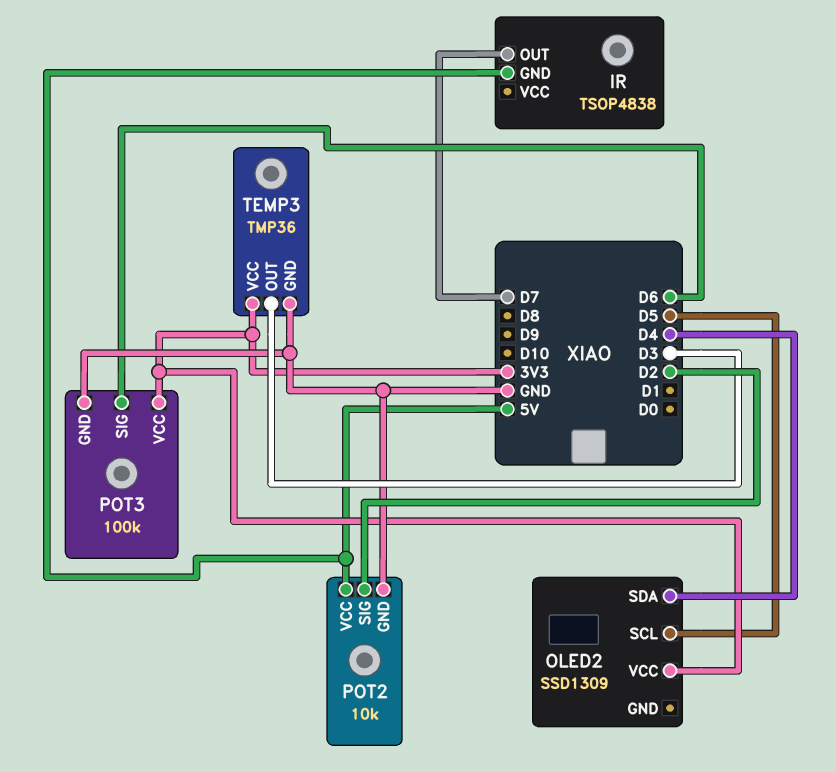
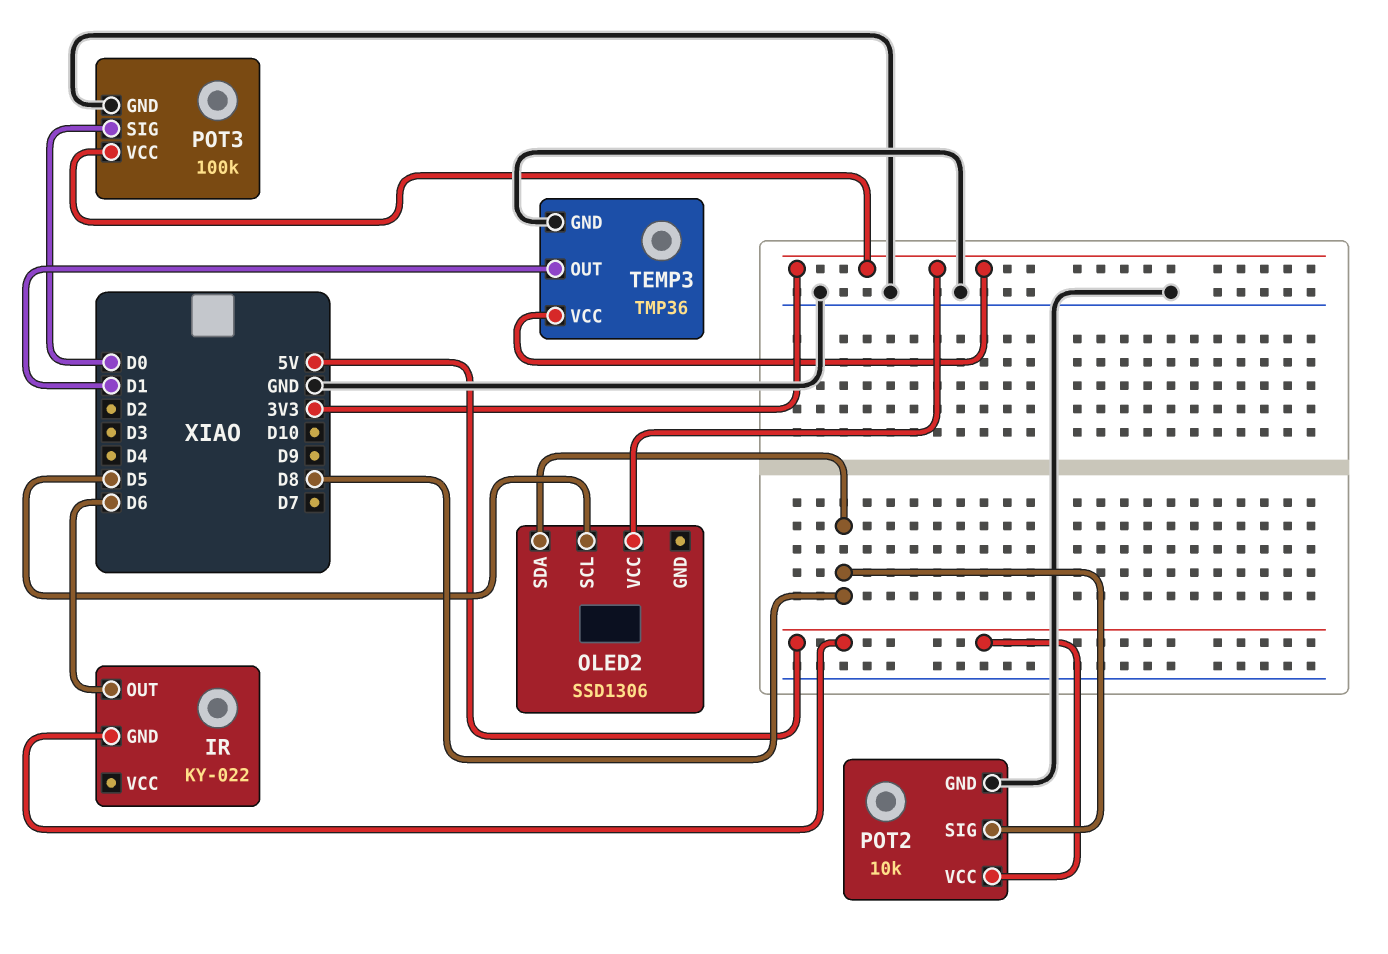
IR: TSOP4838 -> KY-022
IR pin OUT: D7 -> D6
OLED2: SSD1309 -> SSD1306
OLED2 pin SDA: D4 -> D8
POT2 pin SIG: D2 -> D8
POT3 pin SIG: D6 -> D0
TEMP3 pin OUT: D3 -> D1

